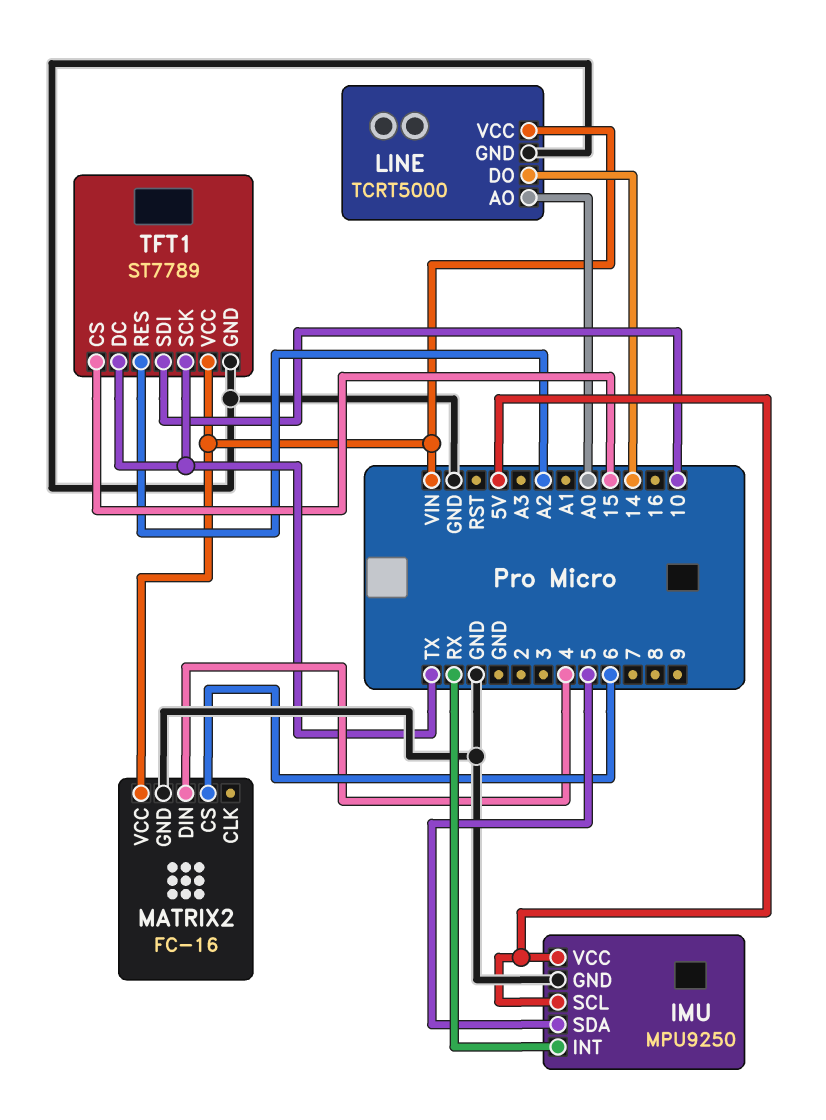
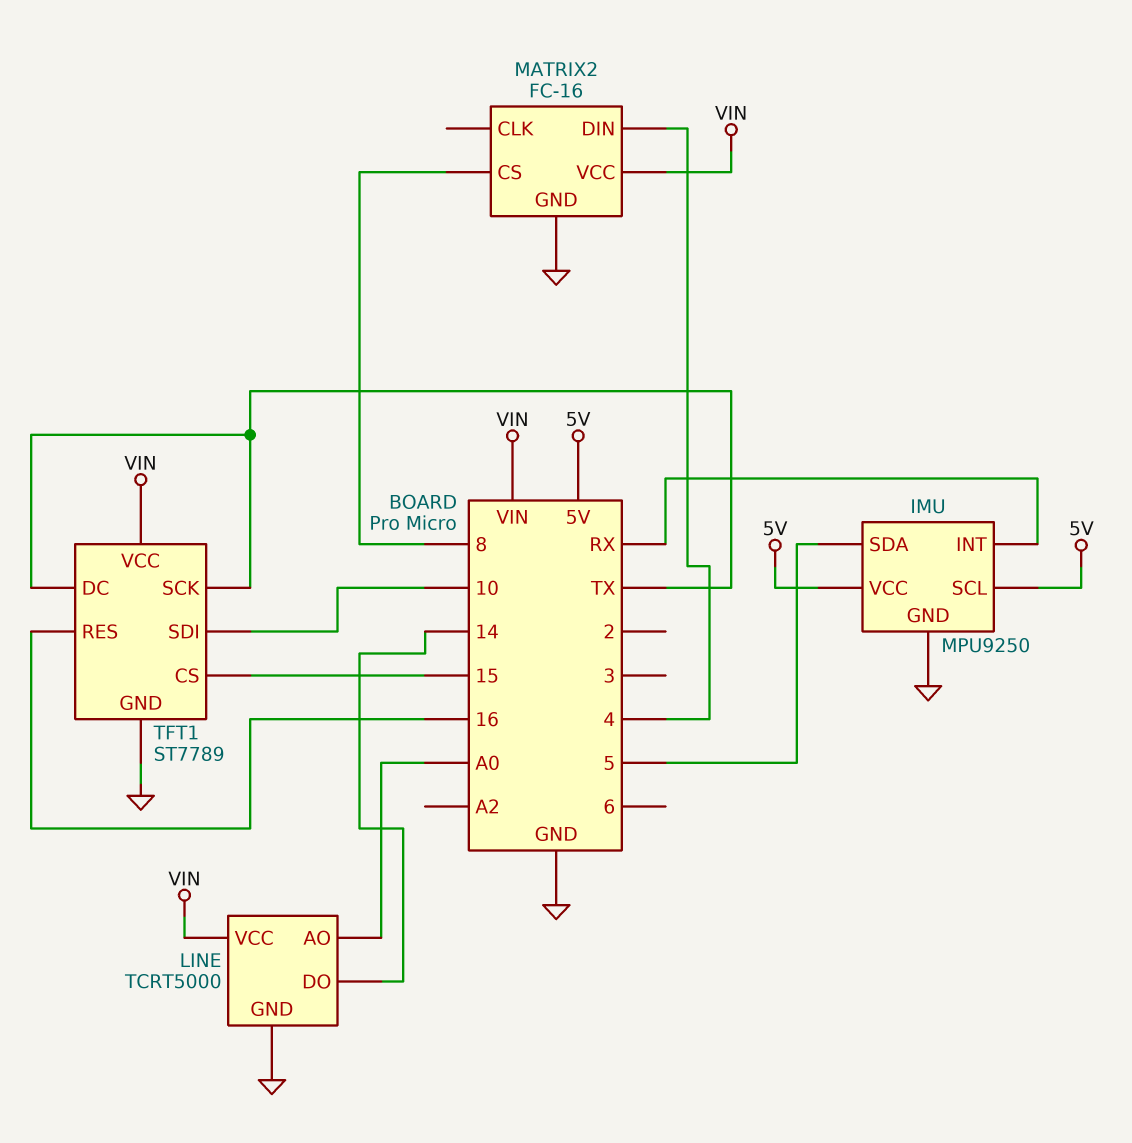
MATRIX2 pin CS: 6 -> 8
TFT1 pin RES: A2 -> 16

